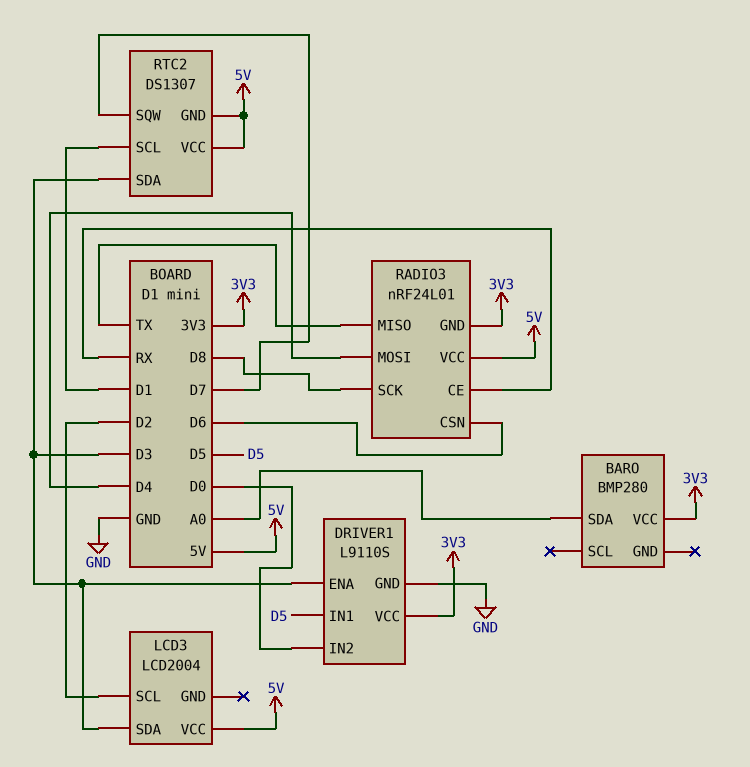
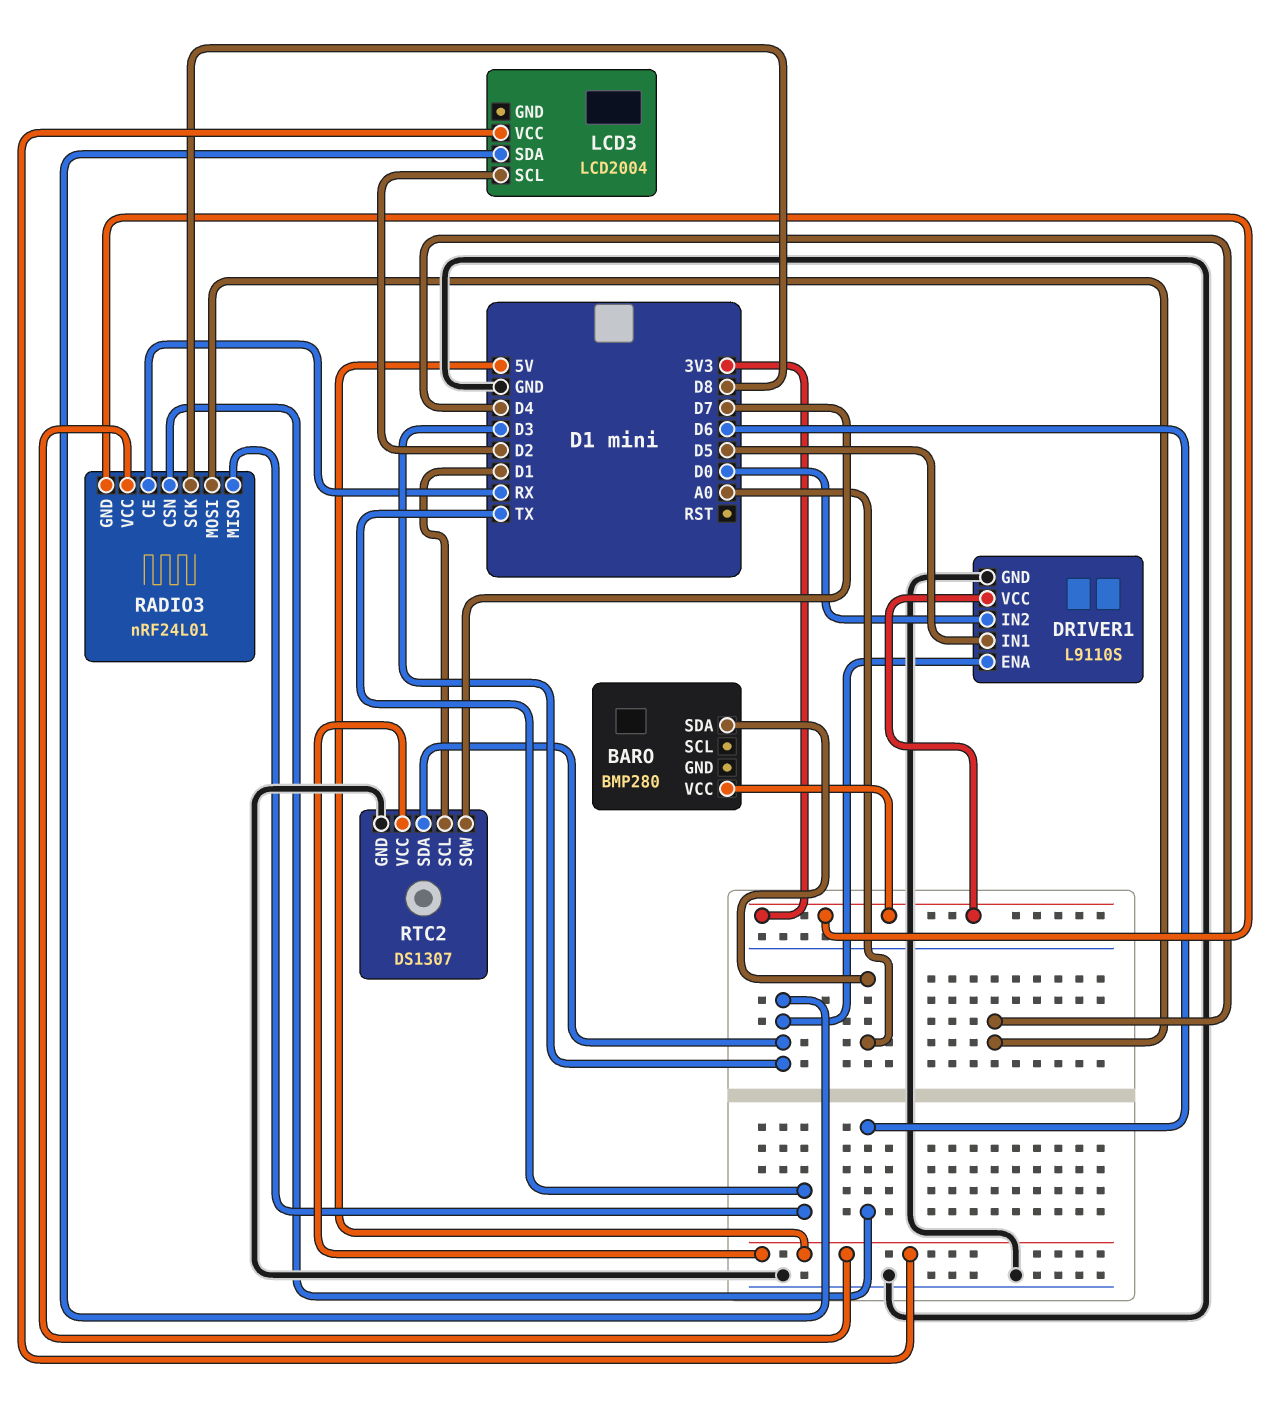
RTC2 pin GND: 5V -> GND

